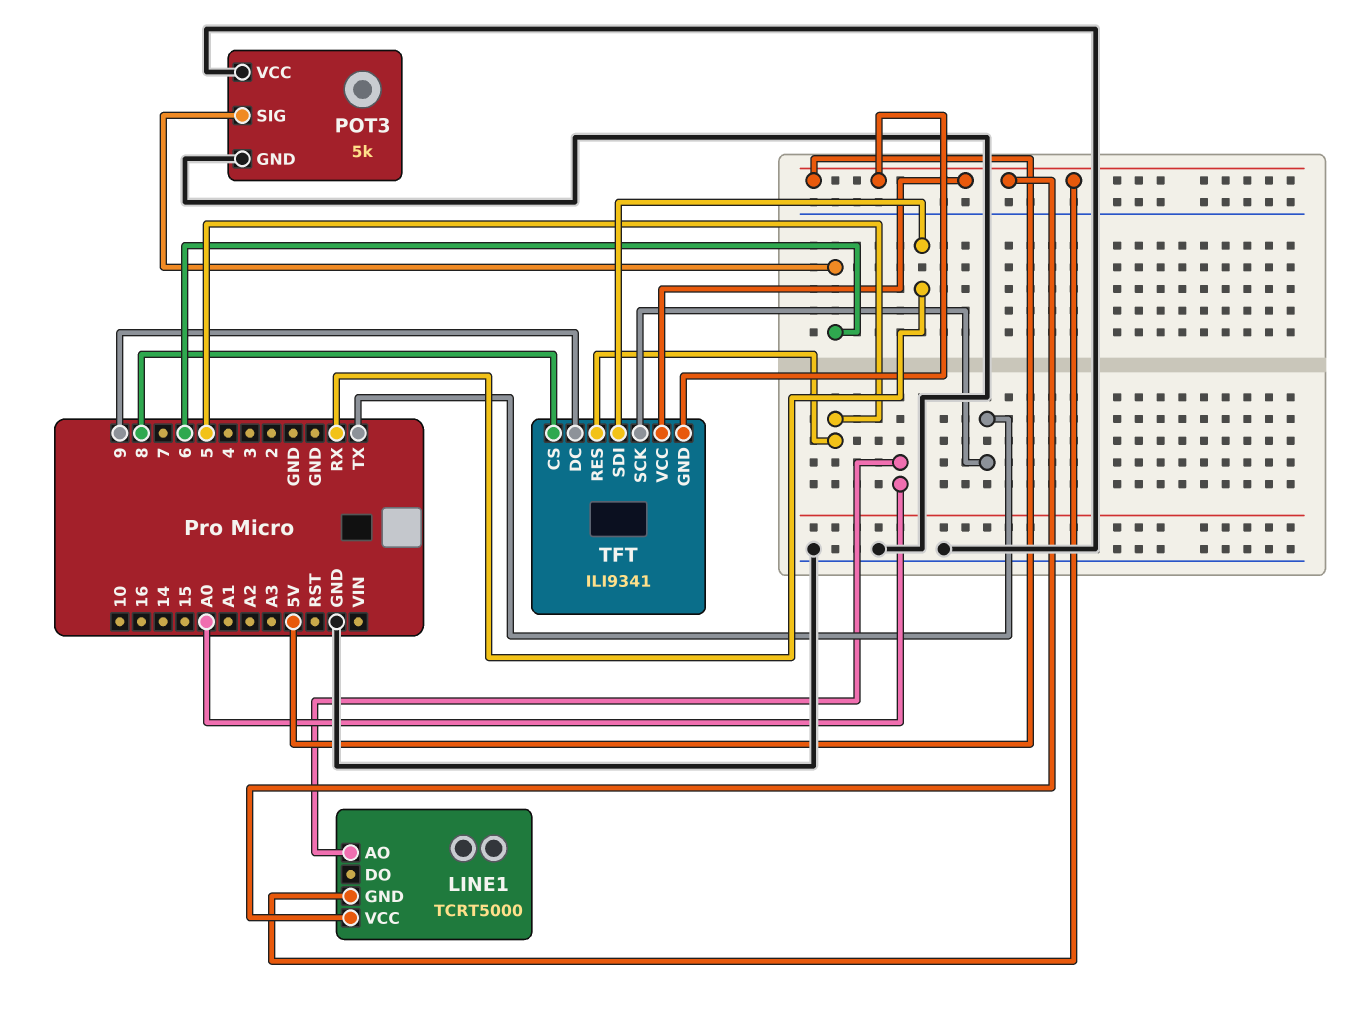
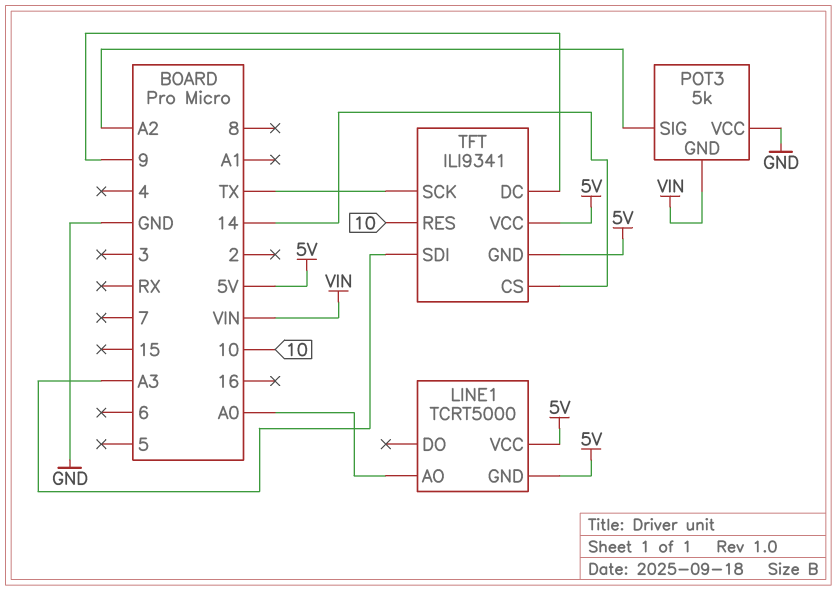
POT3 pin GND: GND -> VIN
POT3 pin SIG: 6 -> A2
TFT pin CS: 8 -> 14
TFT pin RES: 5 -> 10
TFT pin SDI: RX -> A3

